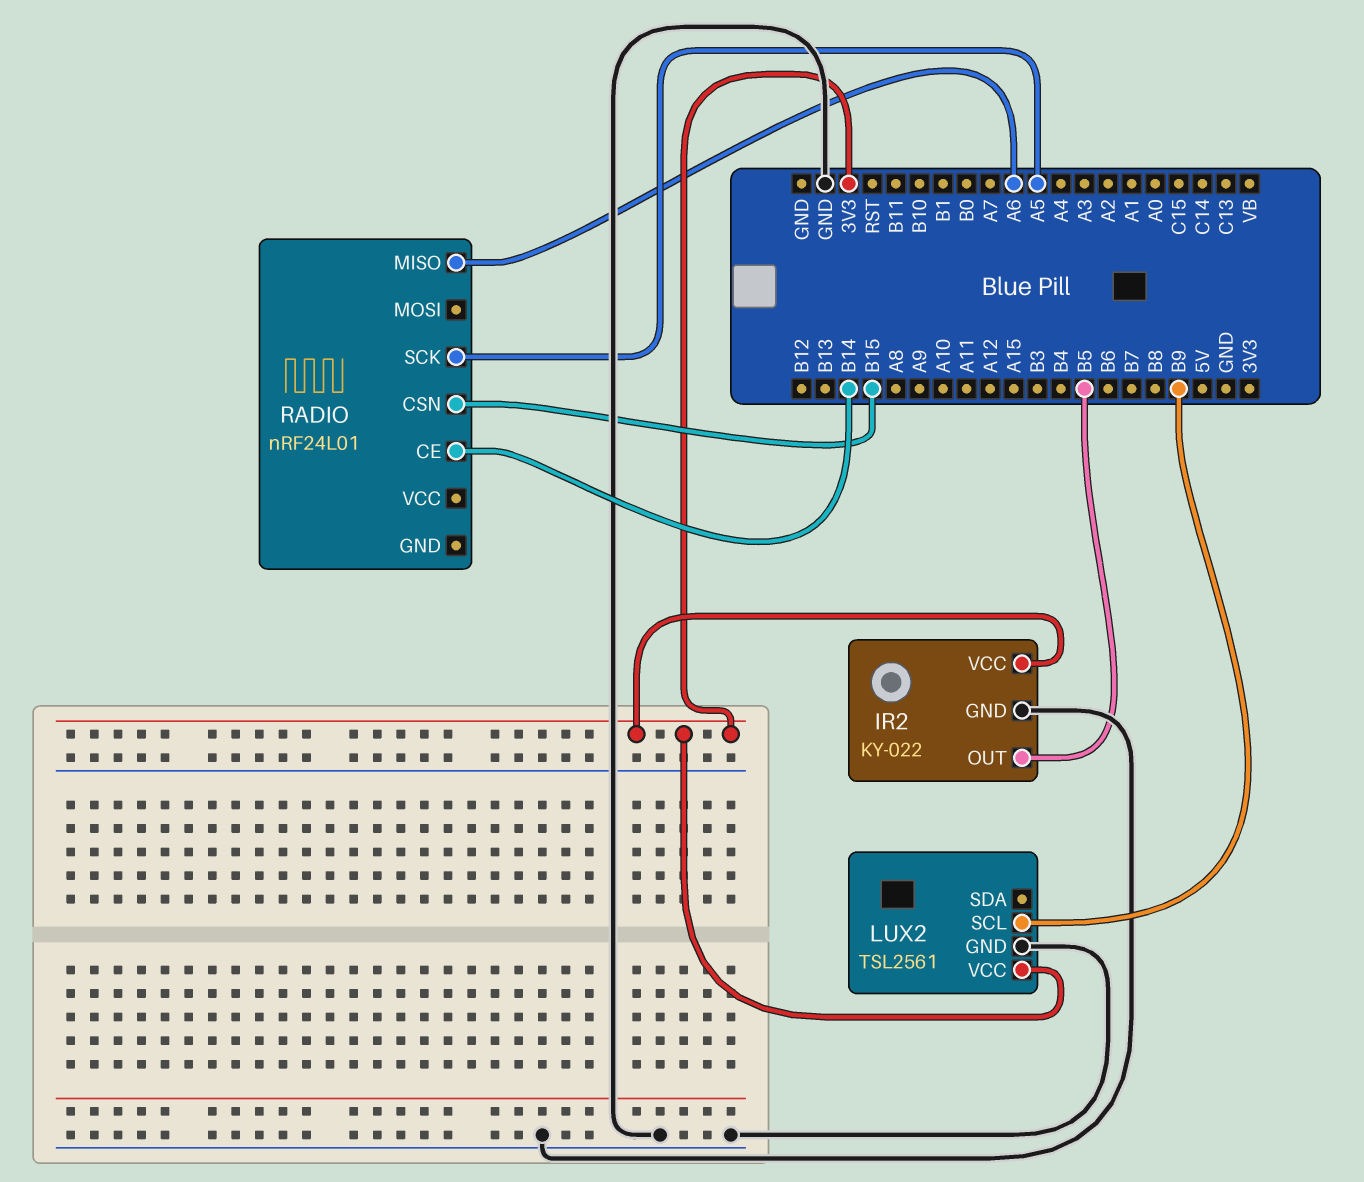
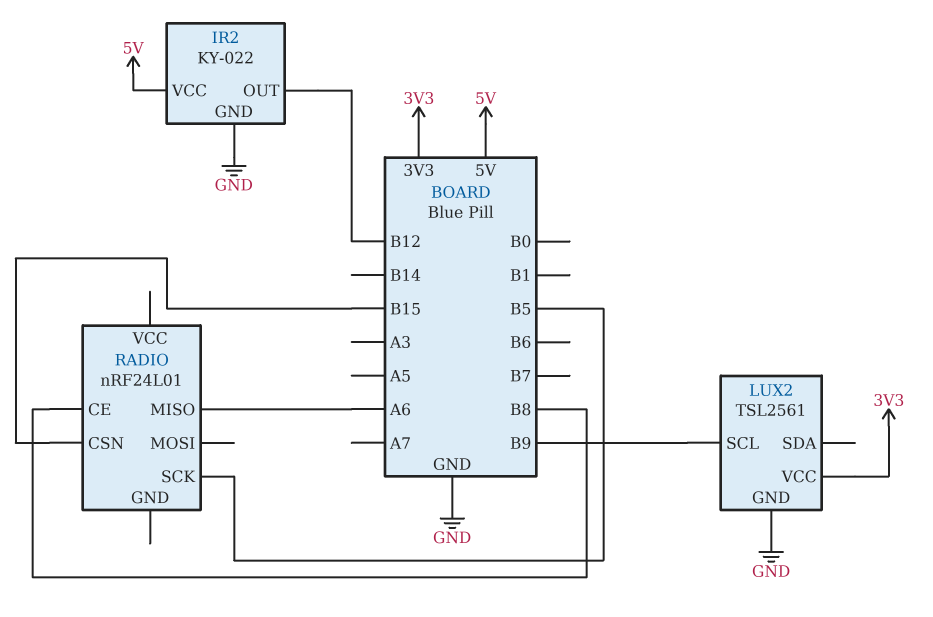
IR2 pin OUT: B5 -> B12
IR2 pin VCC: 3V3 -> 5V
RADIO pin CE: B14 -> B8
RADIO pin SCK: A5 -> B5

